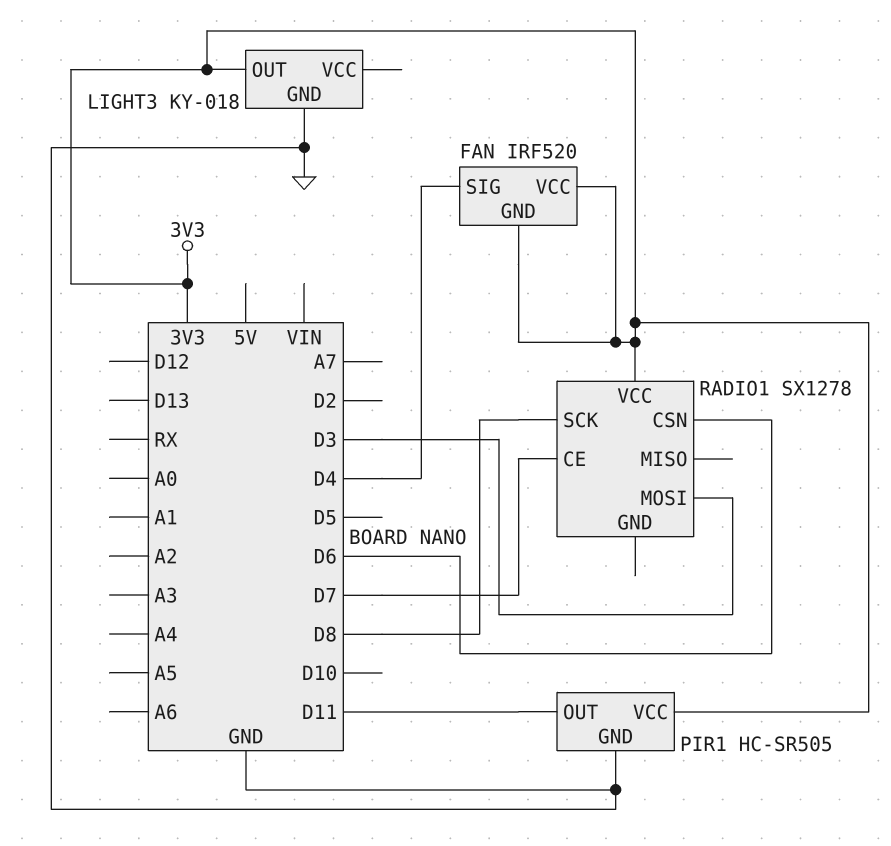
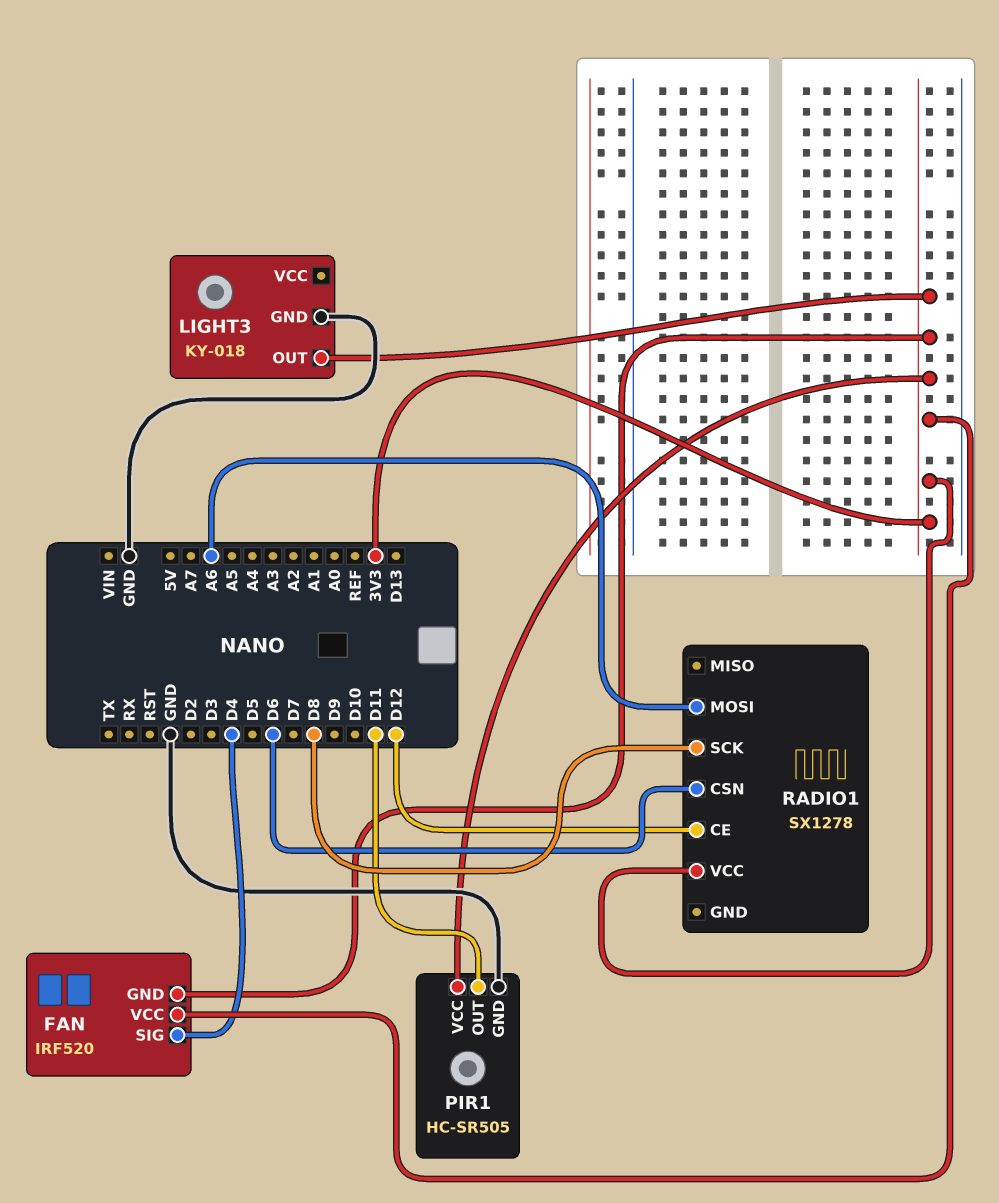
RADIO1 pin CE: D7 -> D12
RADIO1 pin MOSI: D3 -> A6

